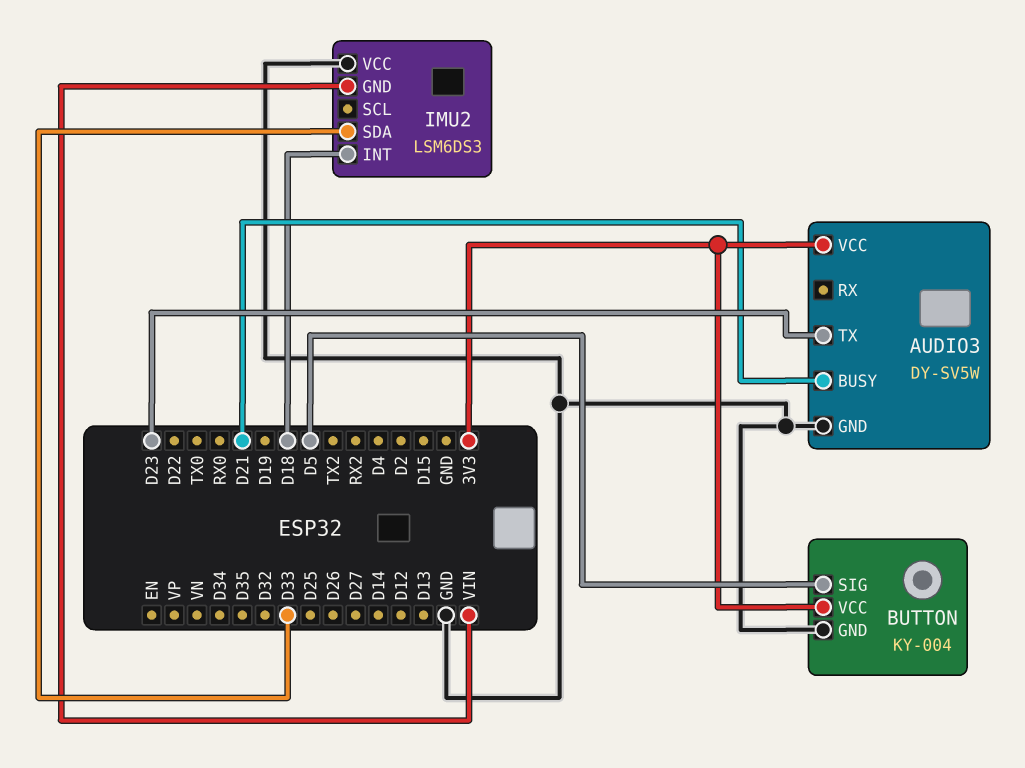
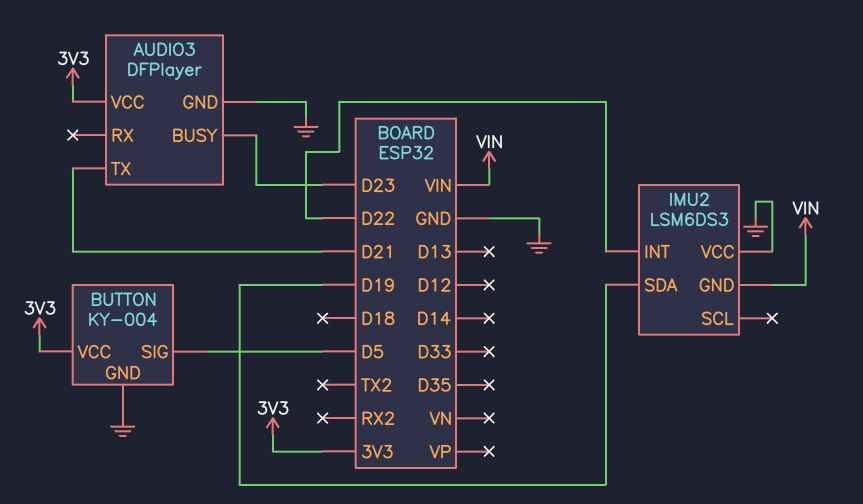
AUDIO3: DY-SV5W -> DFPlayer
AUDIO3 pin BUSY: D21 -> D23
AUDIO3 pin TX: D23 -> D21
IMU2 pin INT: D18 -> D22
IMU2 pin SDA: D33 -> D19

